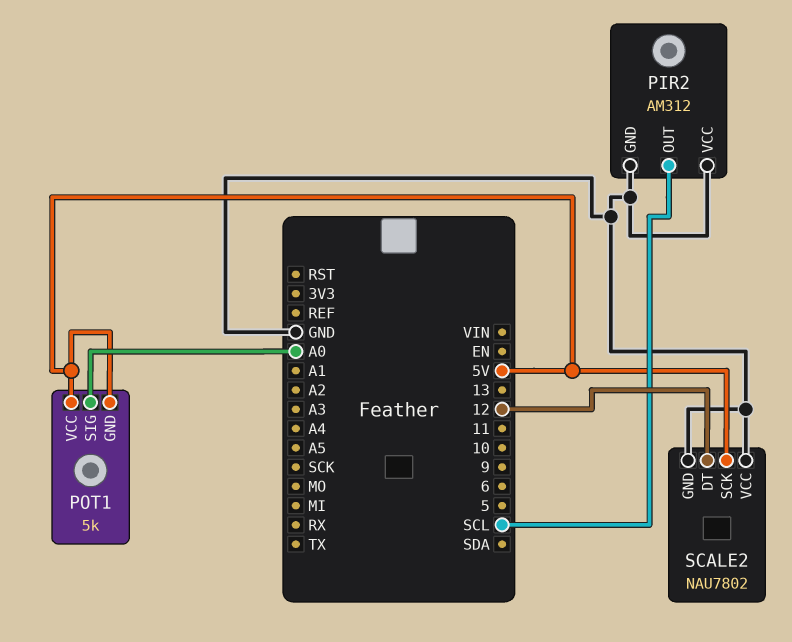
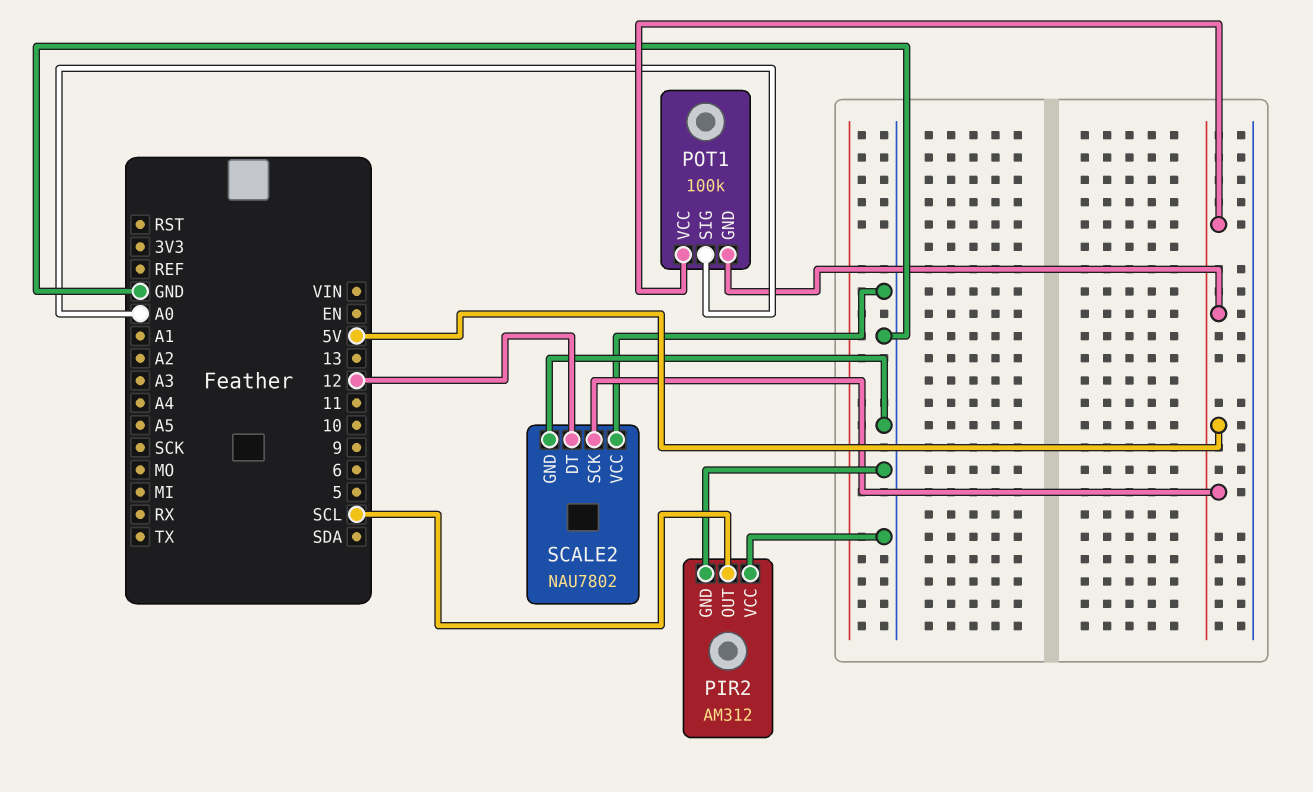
POT1: 5k -> 100k

